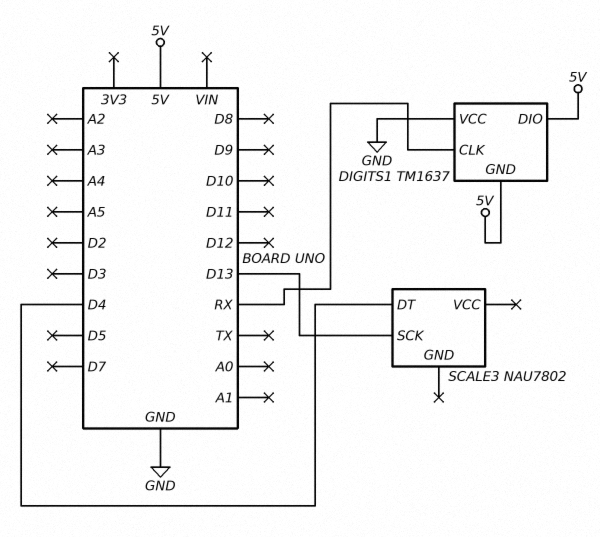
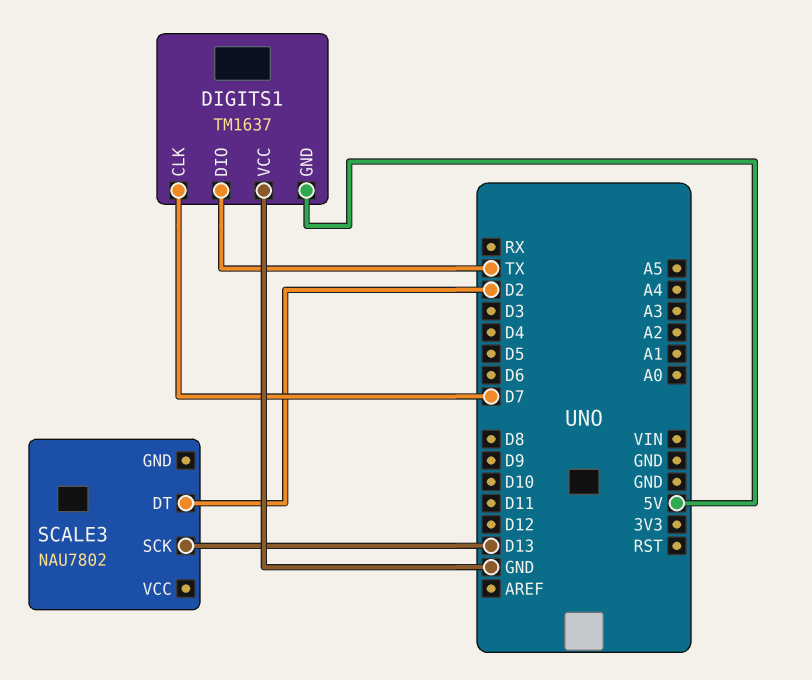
DIGITS1 pin CLK: RX -> D7
DIGITS1 pin DIO: 5V -> TX
SCALE3 pin DT: D4 -> D2

